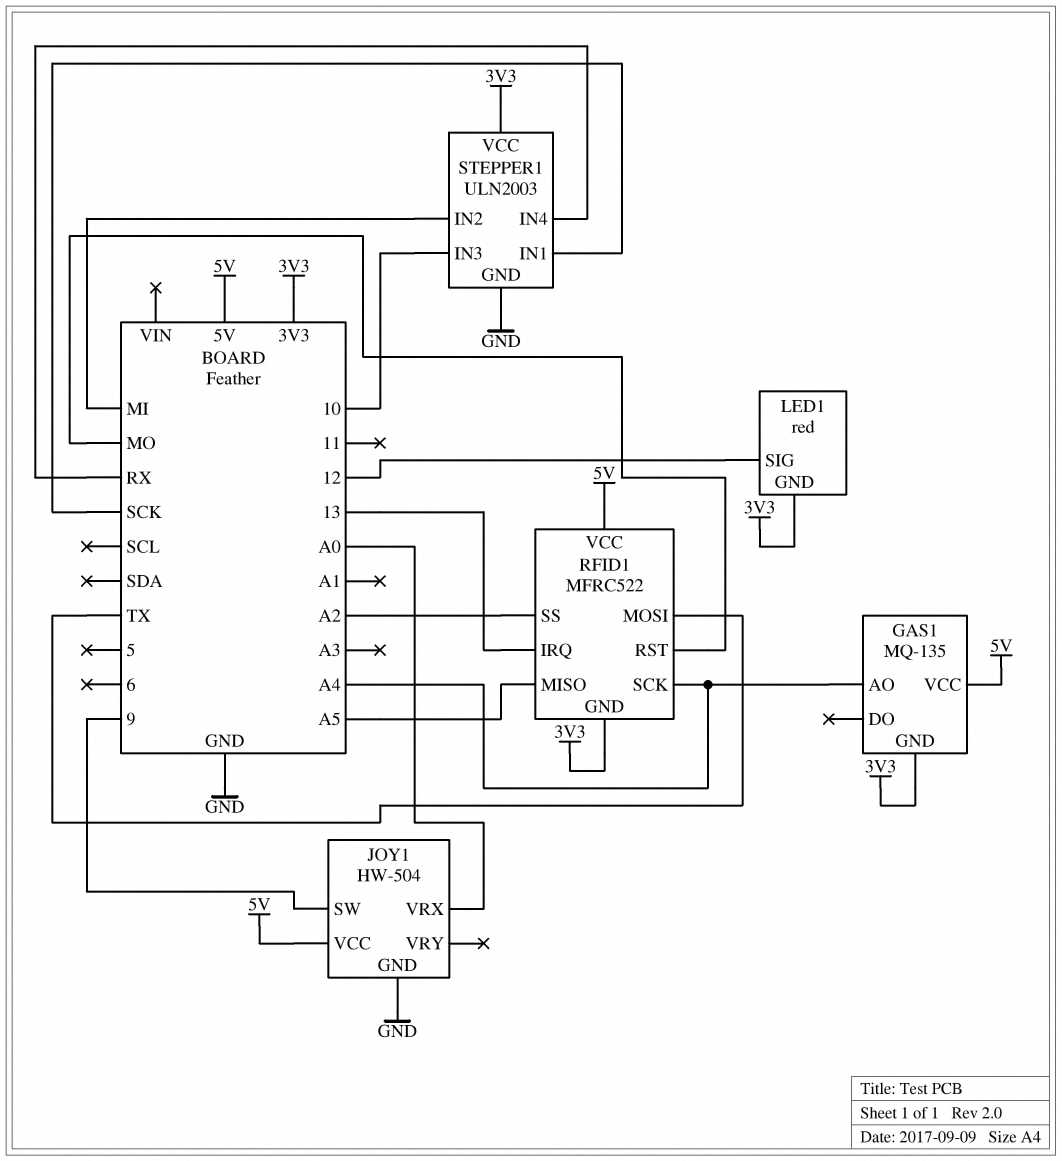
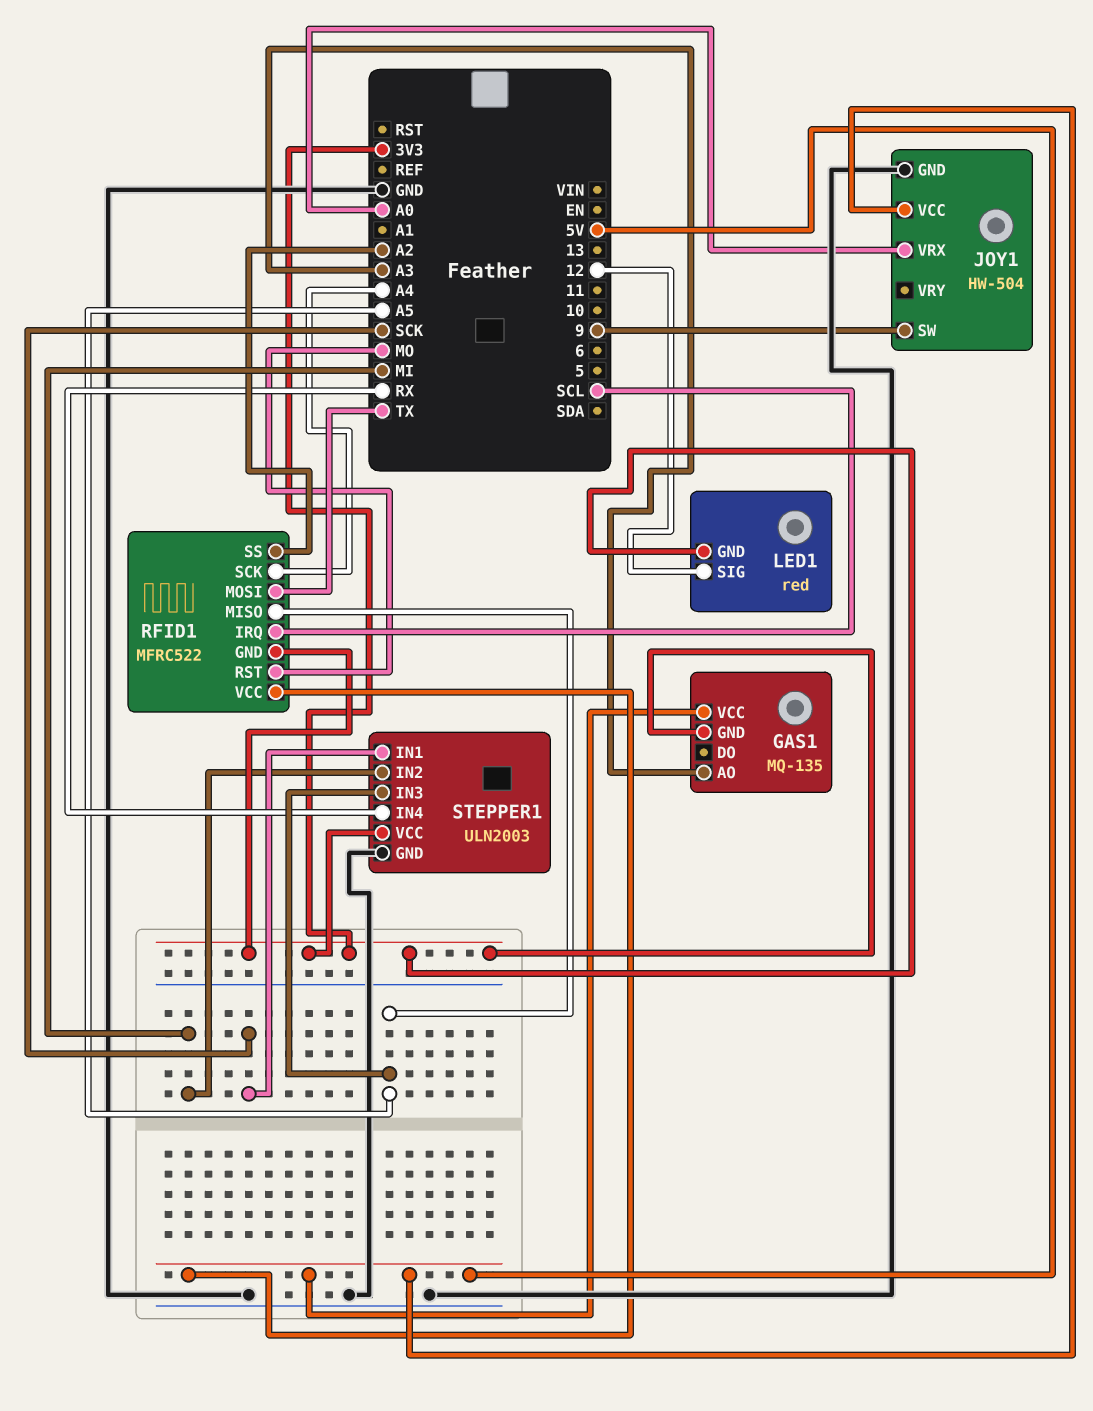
GAS1 pin AO: A4 -> A3
RFID1 pin IRQ: 13 -> SCL
STEPPER1 pin IN3: 10 -> A5

